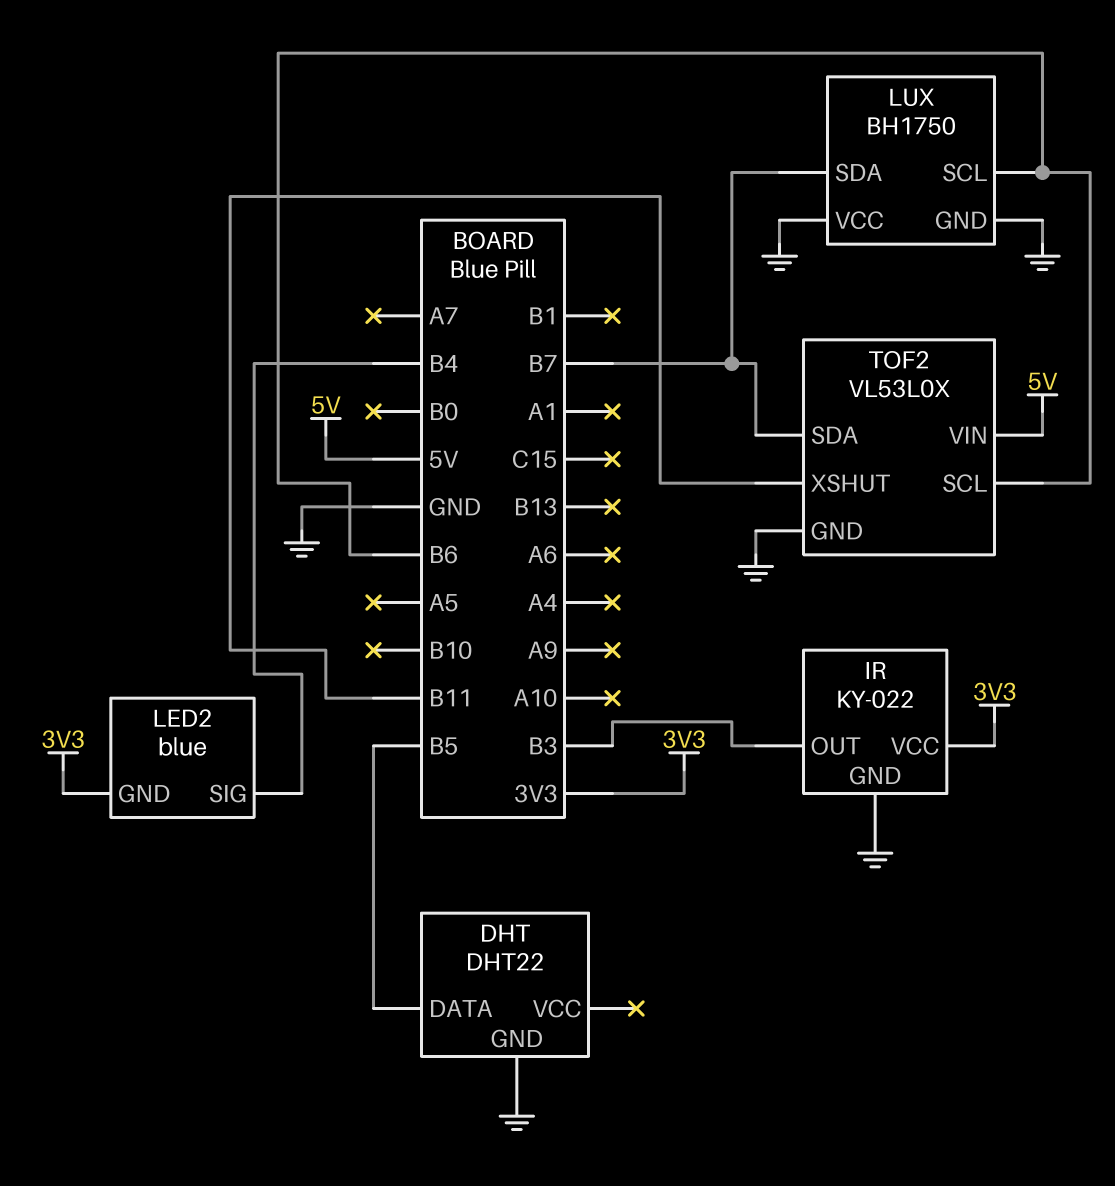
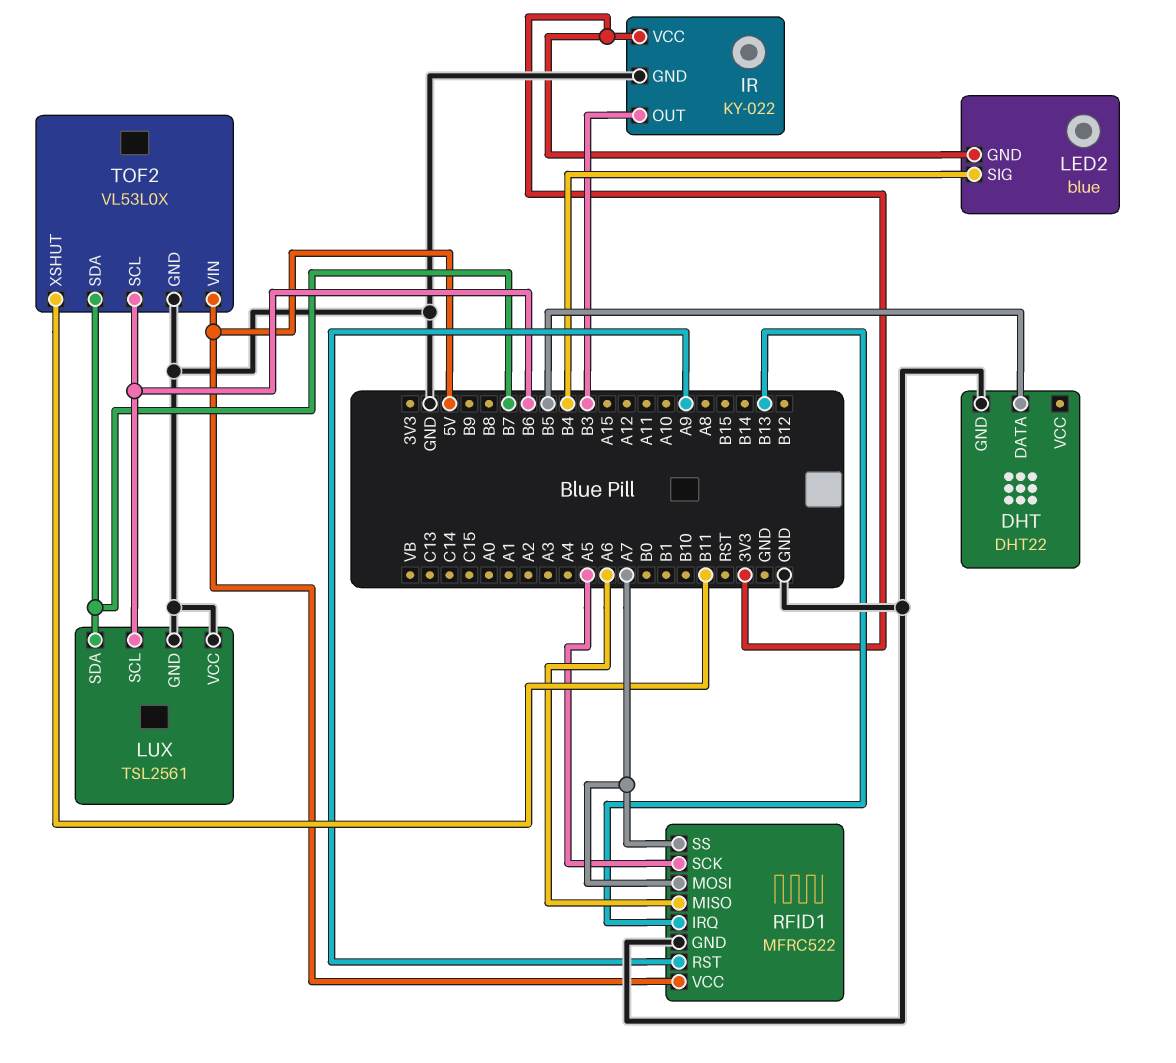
LUX: BH1750 -> TSL2561
RFID1: none -> MFRC522
RFID1 pin GND: none -> GND
RFID1 pin IRQ: none -> B13
RFID1 pin MISO: none -> A6
RFID1 pin MOSI: none -> A7
RFID1 pin RST: none -> A9
RFID1 pin SCK: none -> A5
RFID1 pin SS: none -> A7
RFID1 pin VCC: none -> 5V

